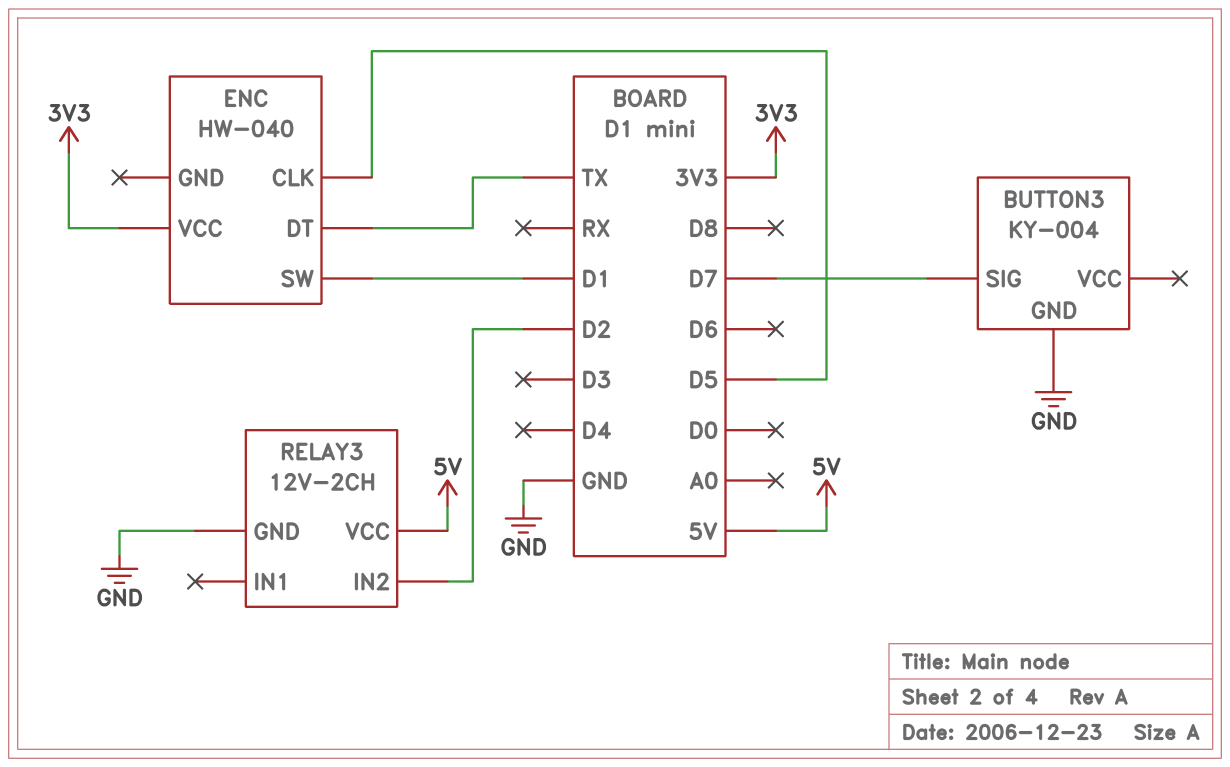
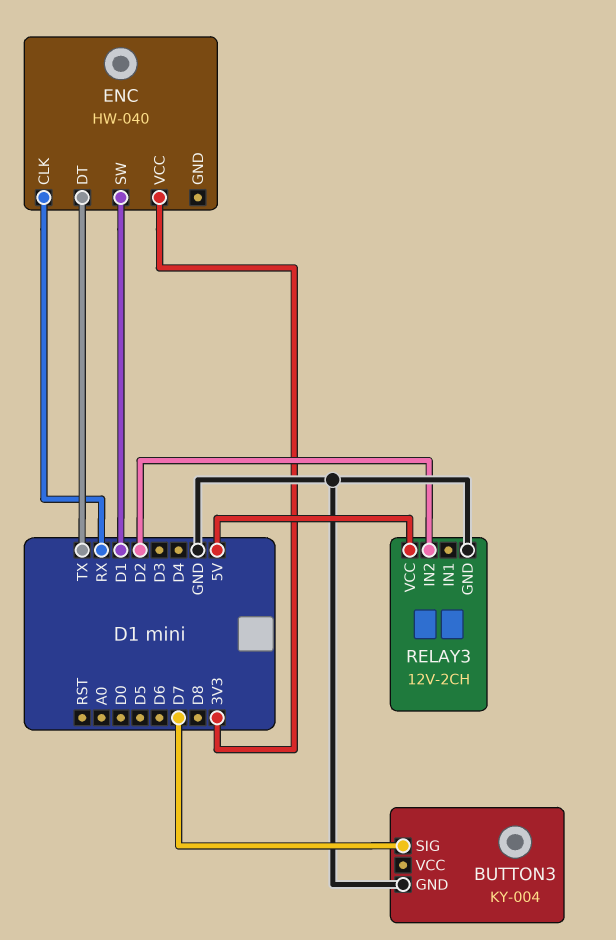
ENC pin CLK: D5 -> RX

